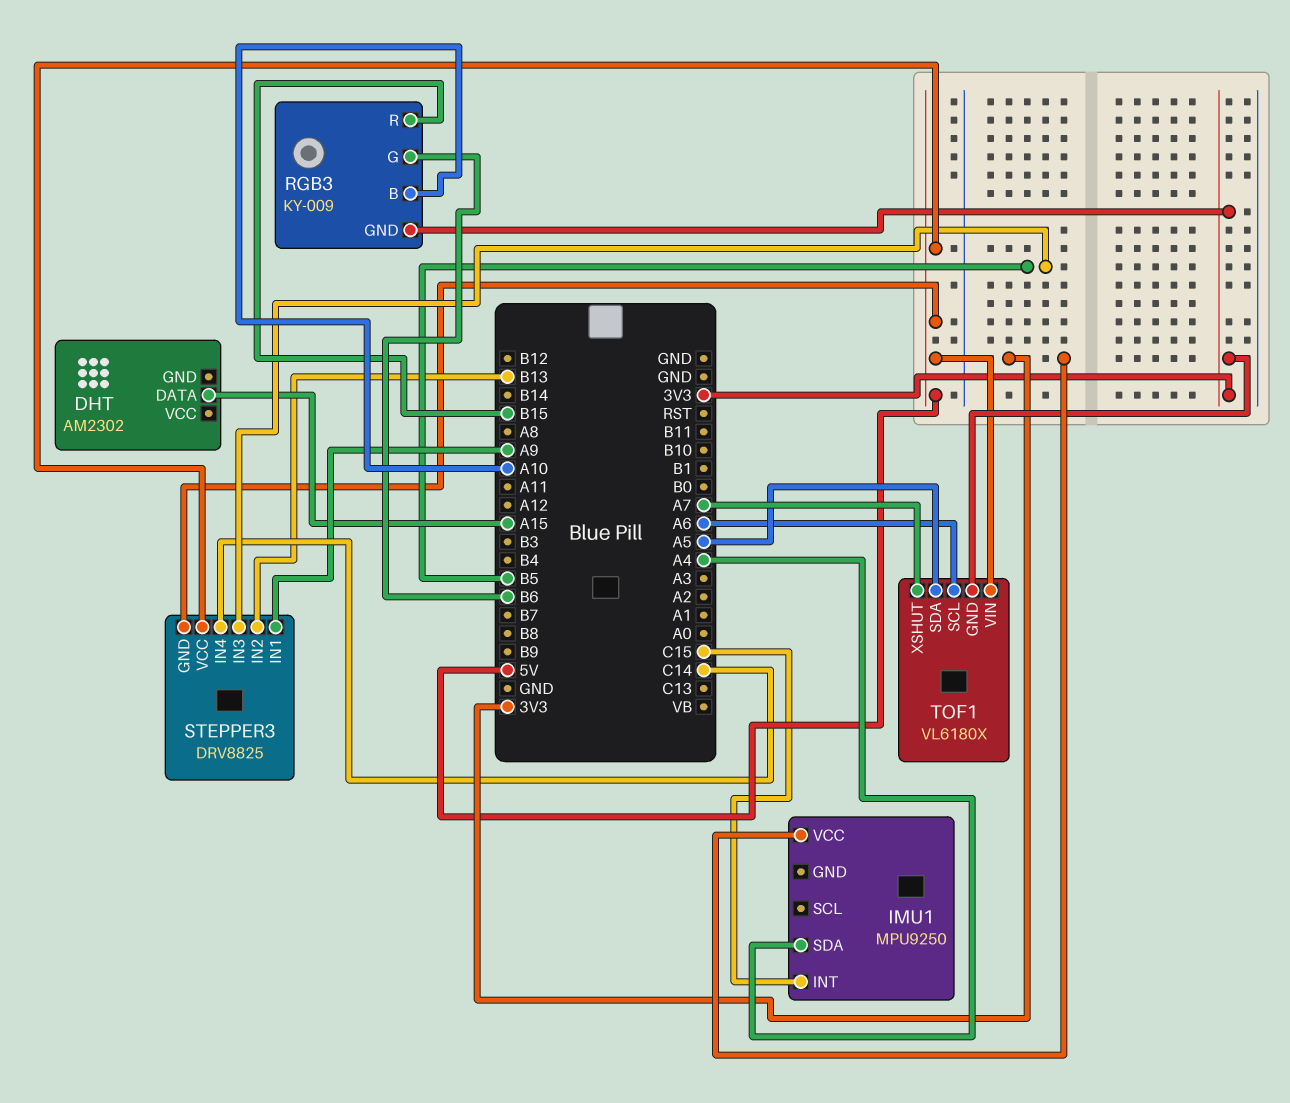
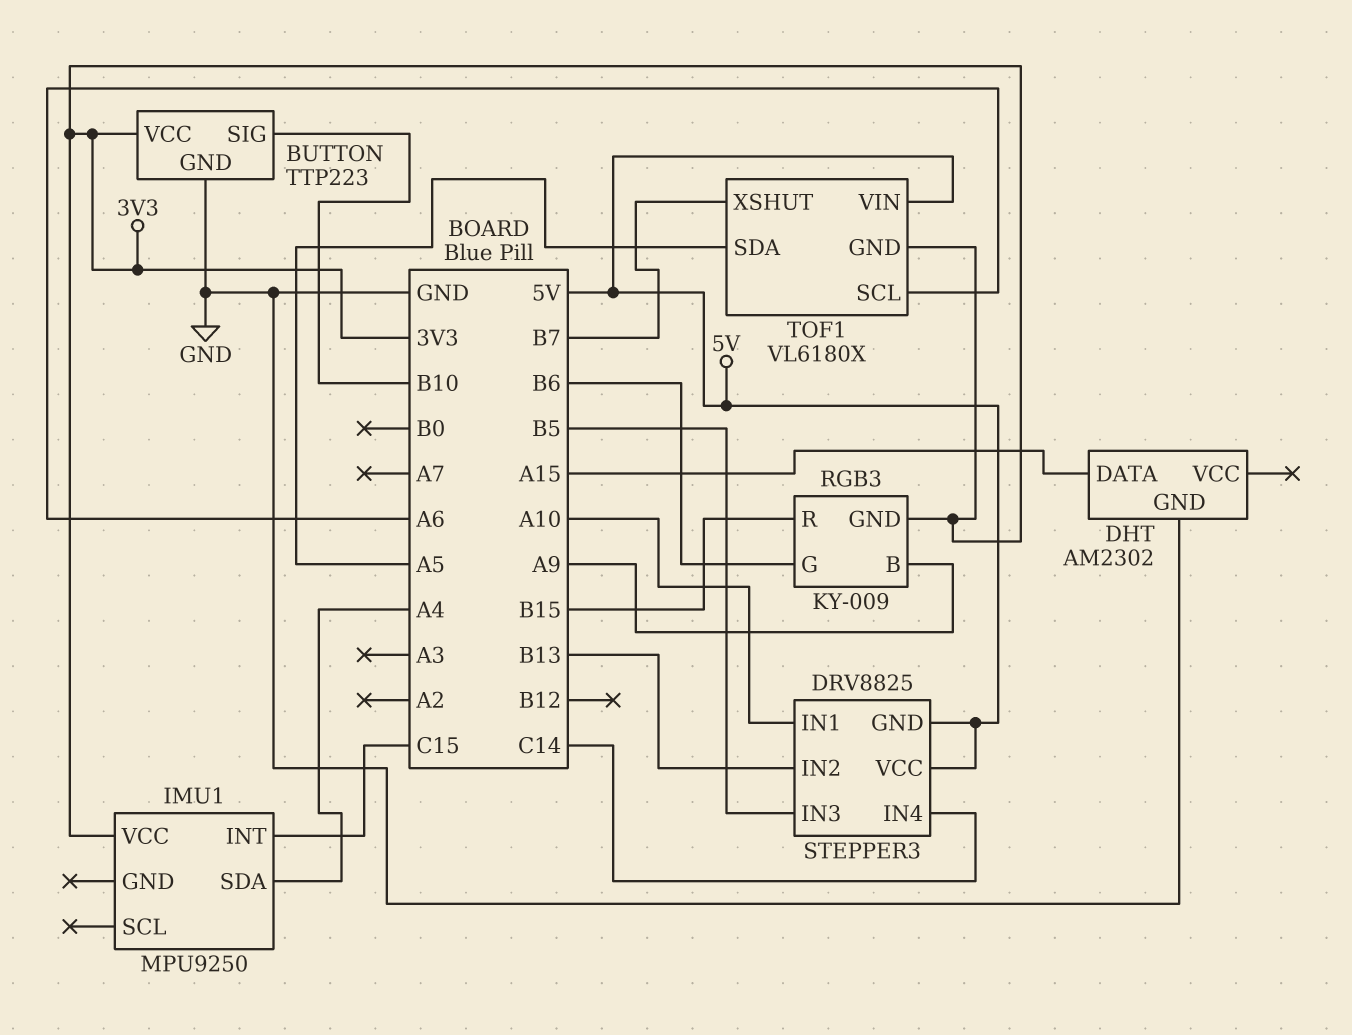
BUTTON: none -> TTP223
BUTTON pin GND: none -> GND
BUTTON pin SIG: none -> B10
BUTTON pin VCC: none -> 3V3
DHT pin GND: none -> GND
RGB3 pin B: A10 -> A9
STEPPER3 pin IN1: A9 -> A10
TOF1 pin XSHUT: A7 -> B7

